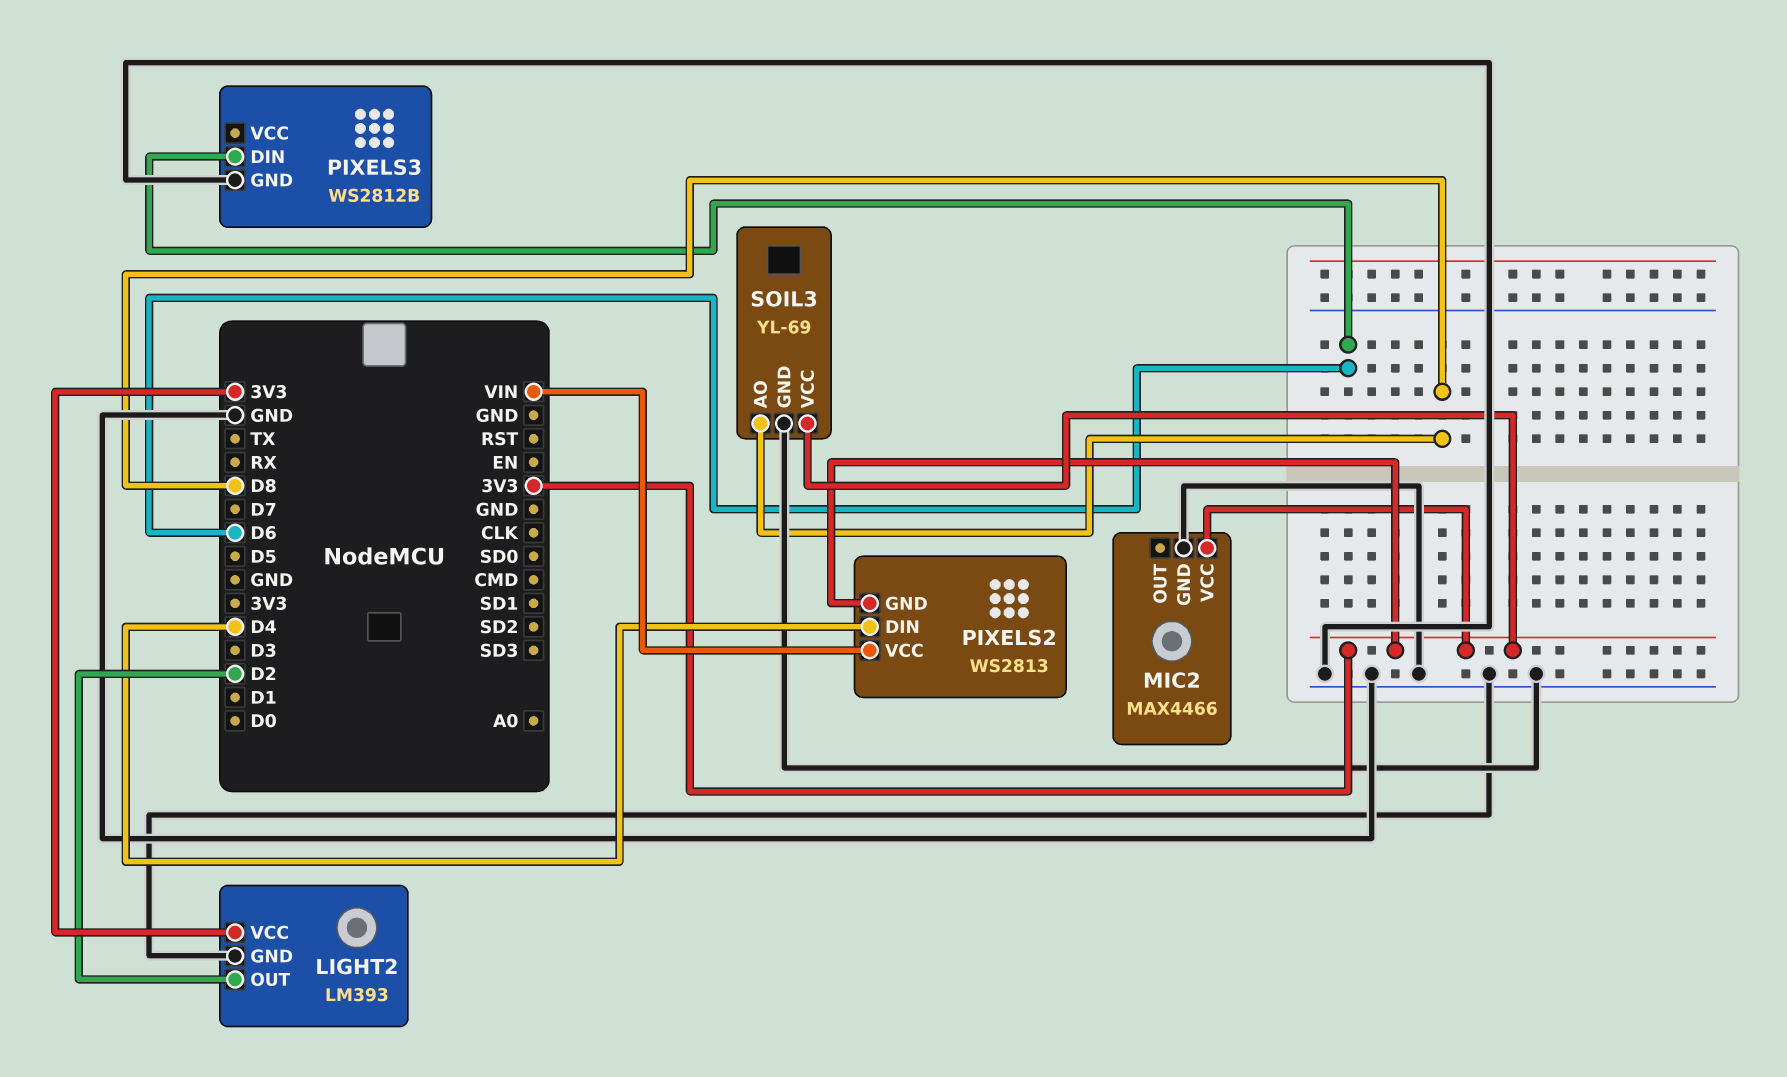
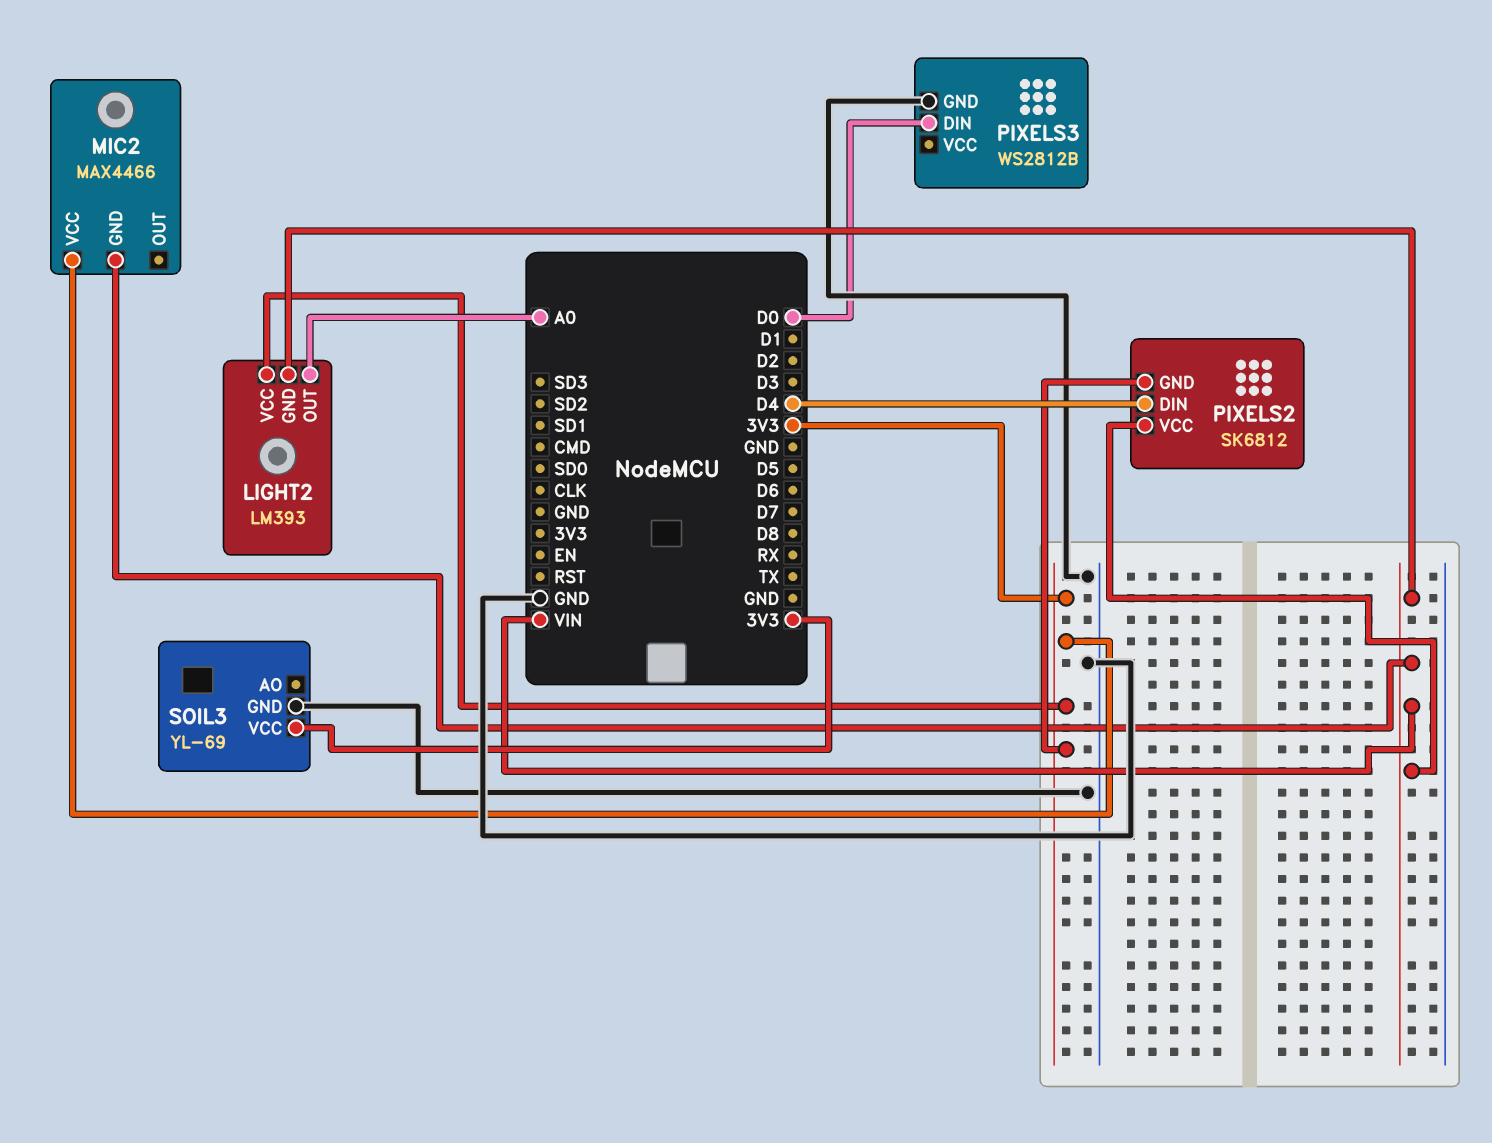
LIGHT2 pin GND: GND -> VIN
LIGHT2 pin OUT: D2 -> A0
MIC2 pin GND: GND -> VIN
PIXELS2: WS2813 -> SK6812
PIXELS3 pin DIN: D6 -> D0
SOIL3 pin AO: D8 -> none

